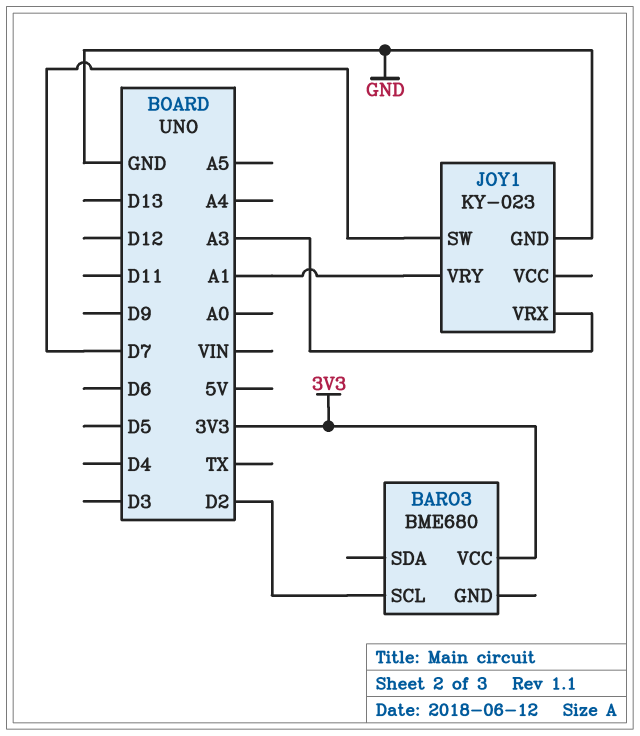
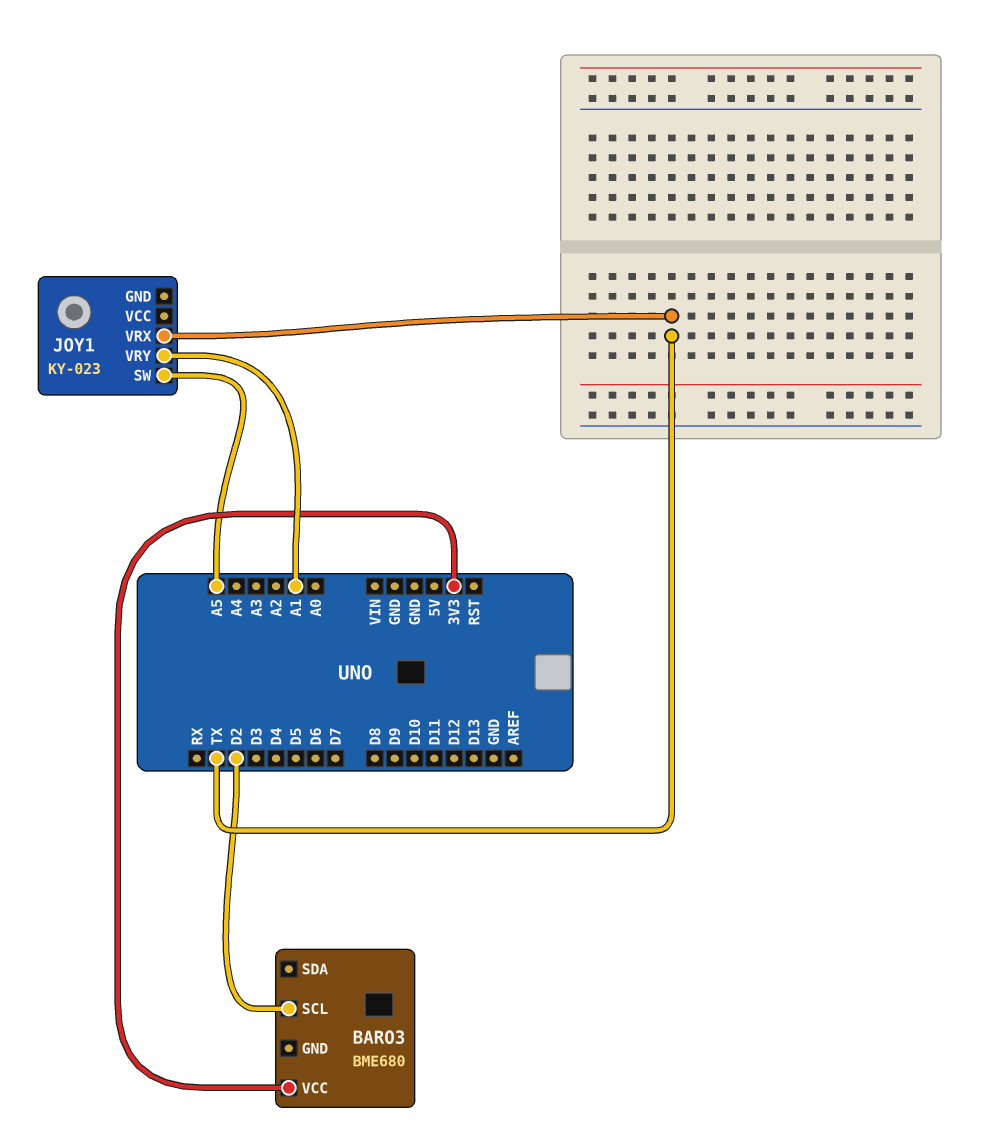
JOY1 pin GND: GND -> none
JOY1 pin SW: D7 -> A5
JOY1 pin VRX: A3 -> TX

